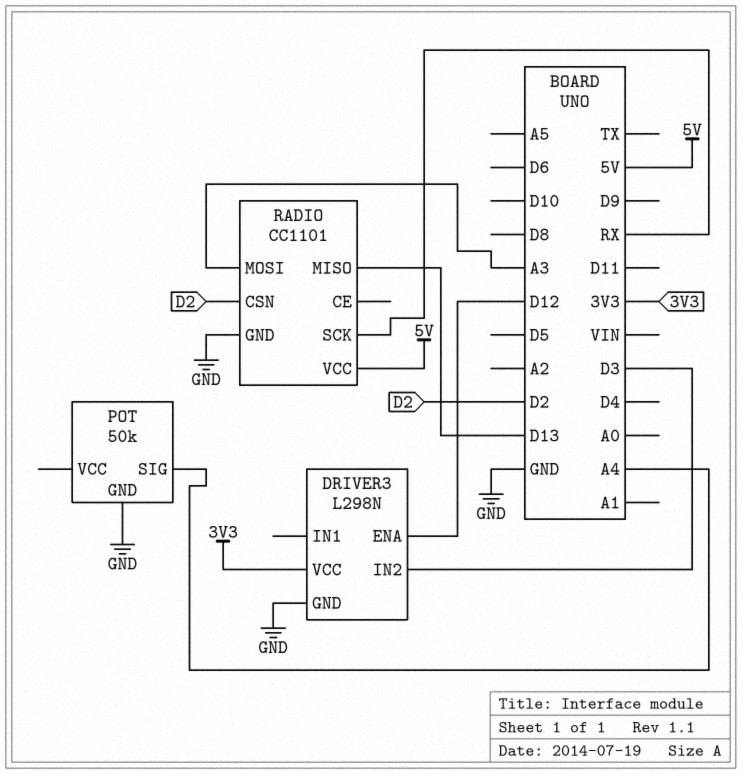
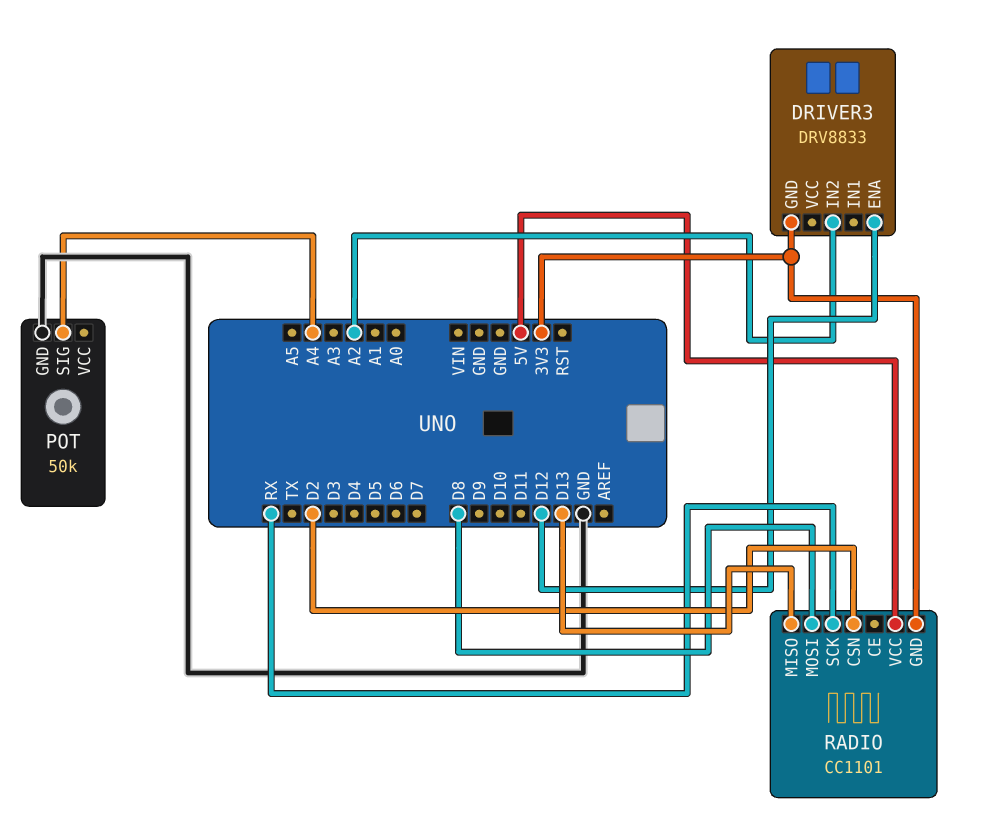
DRIVER3: L298N -> DRV8833
DRIVER3 pin GND: GND -> 3V3
DRIVER3 pin IN2: D3 -> A2
DRIVER3 pin VCC: 3V3 -> none
RADIO pin GND: GND -> 3V3
RADIO pin MOSI: A3 -> D8

